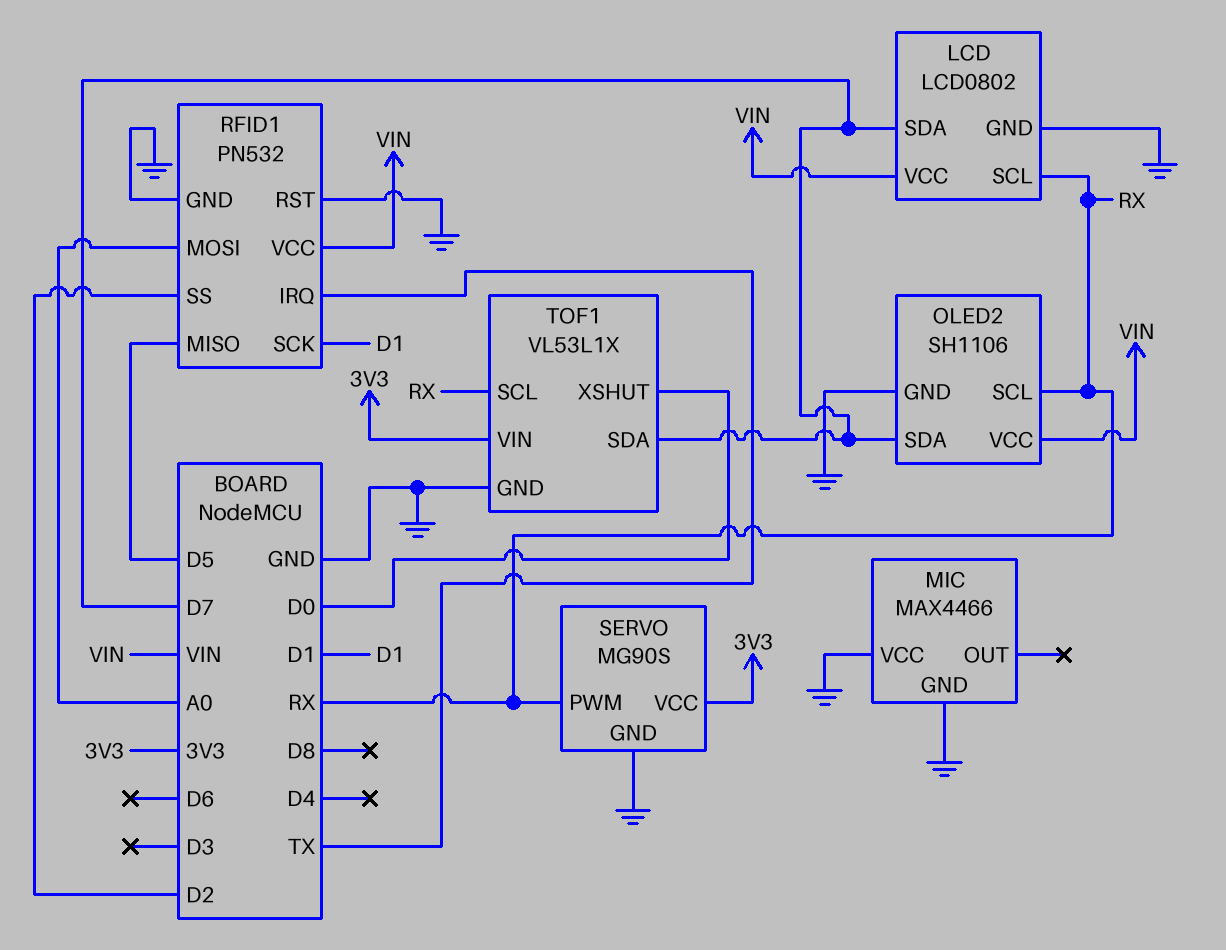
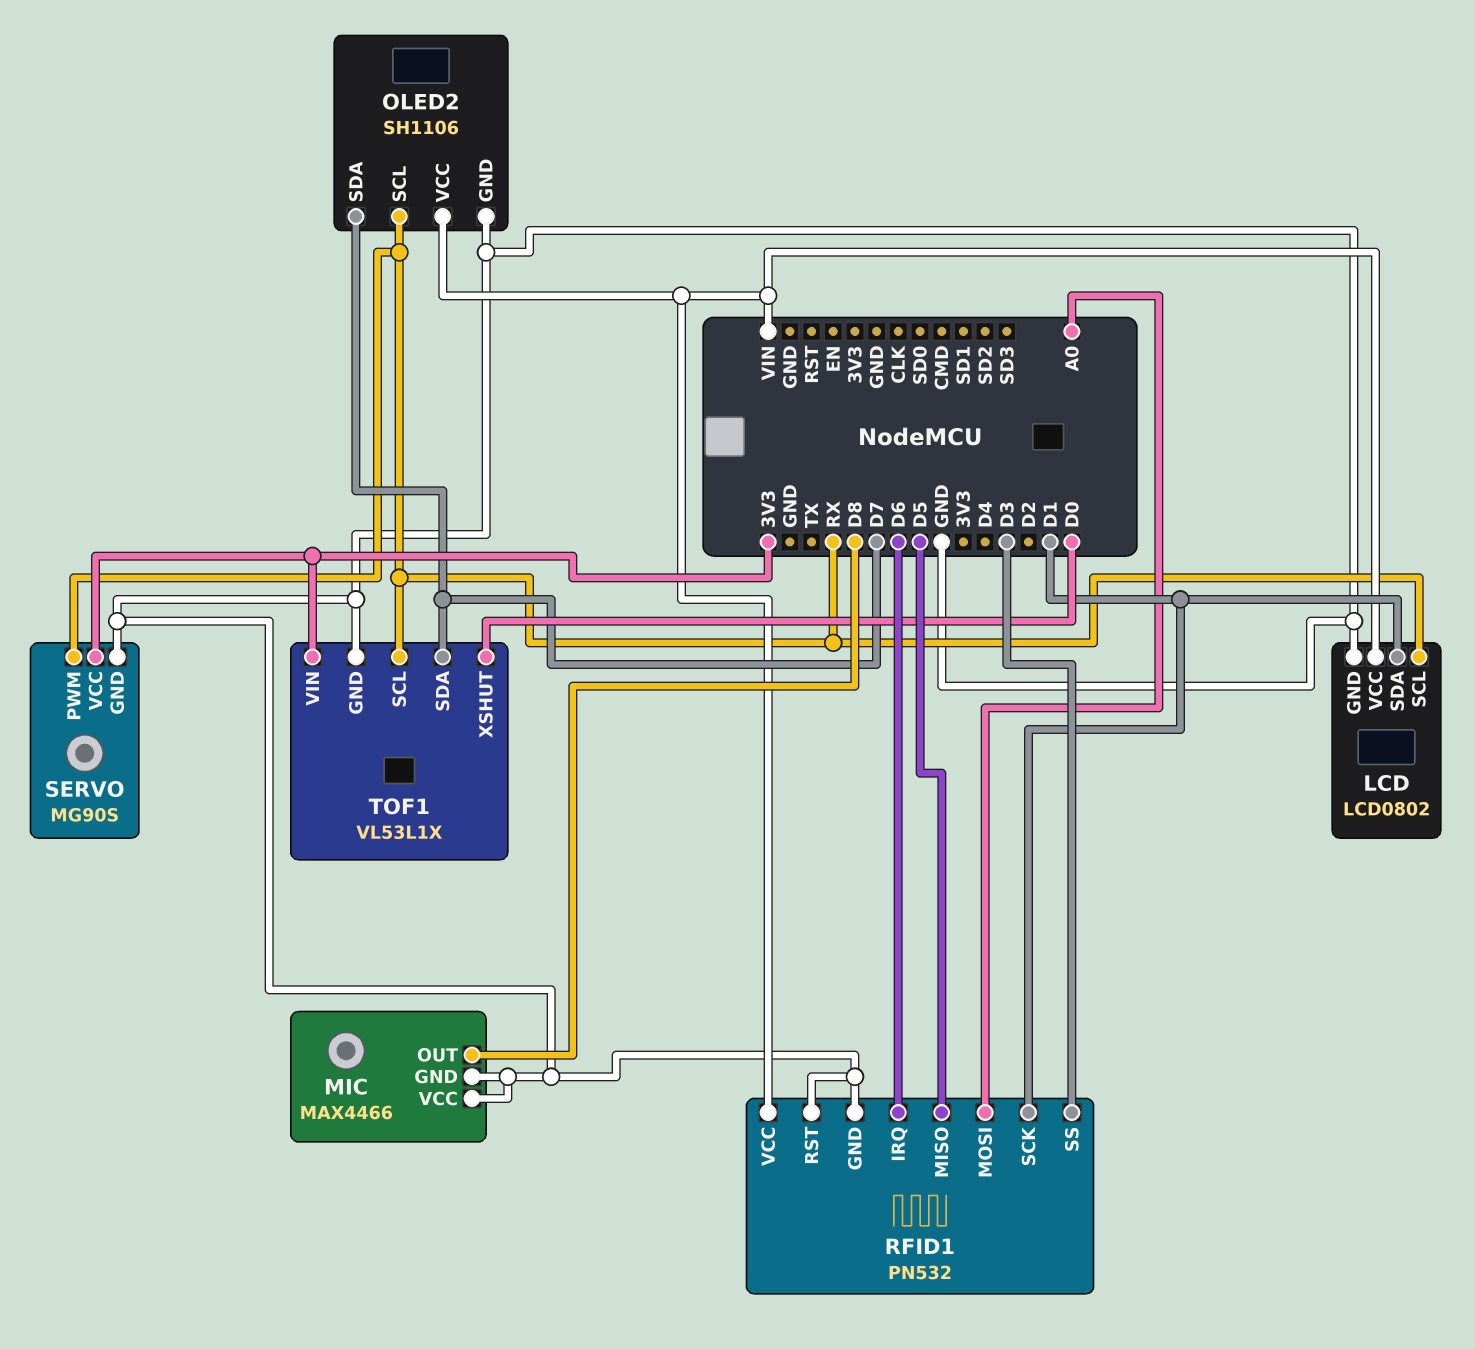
LCD pin SDA: D7 -> D1
MIC pin OUT: none -> D8
RFID1 pin IRQ: TX -> D6
RFID1 pin SS: D2 -> D3

